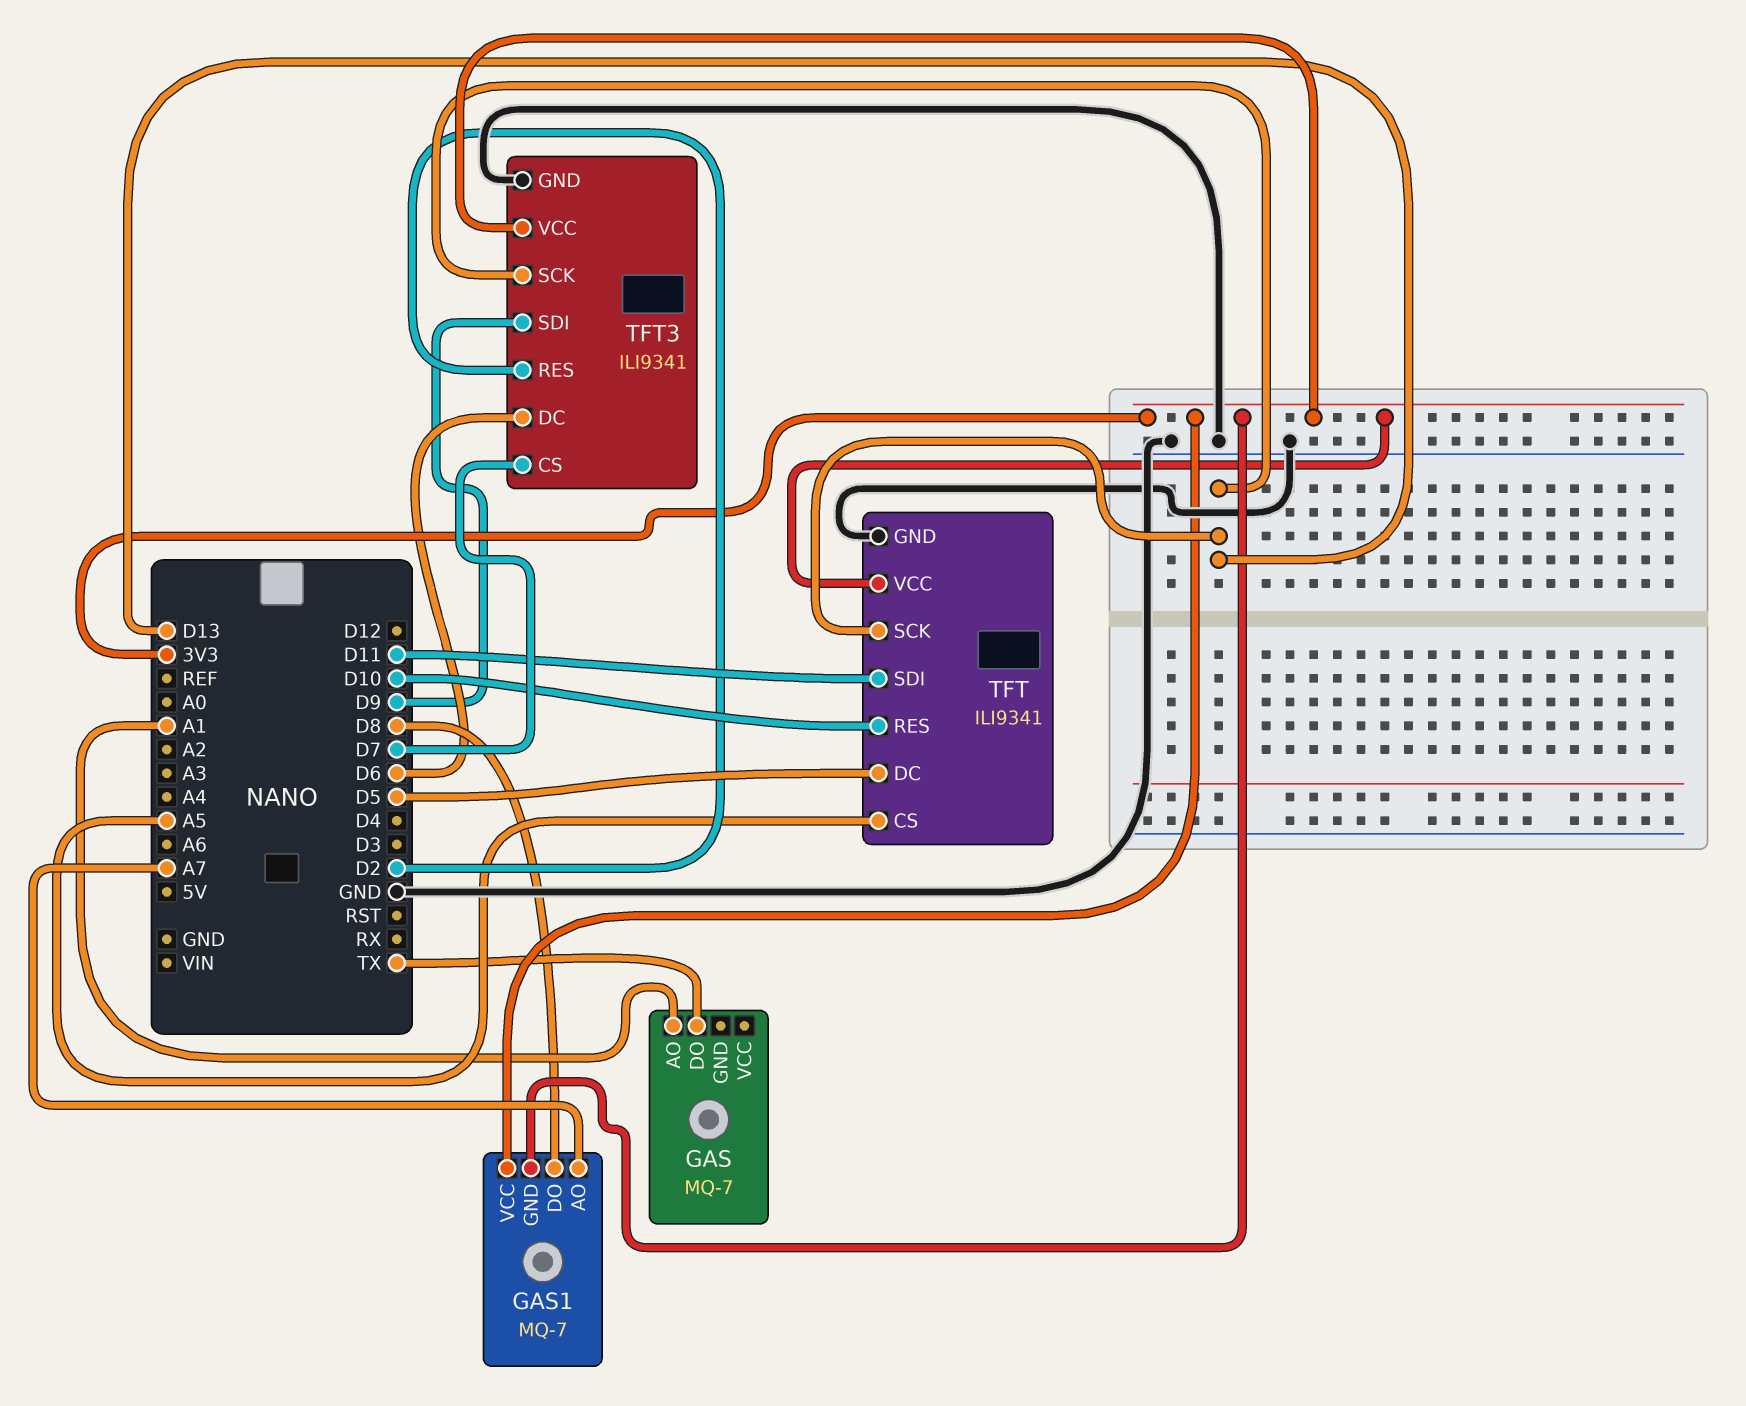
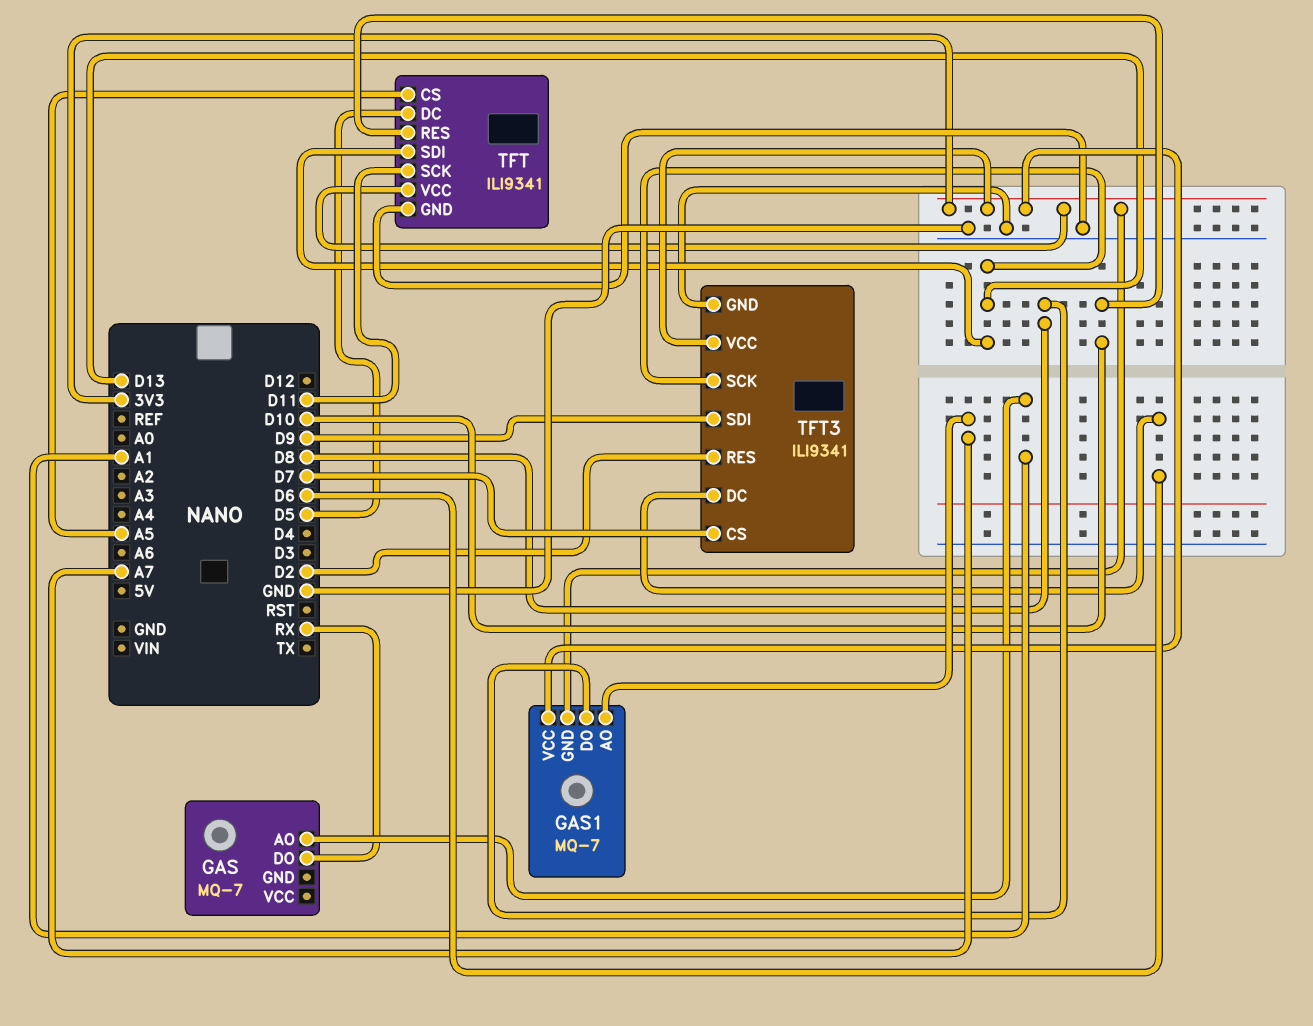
GAS pin DO: TX -> RX
TFT pin SCK: D13 -> D11
TFT pin SDI: D11 -> D13

